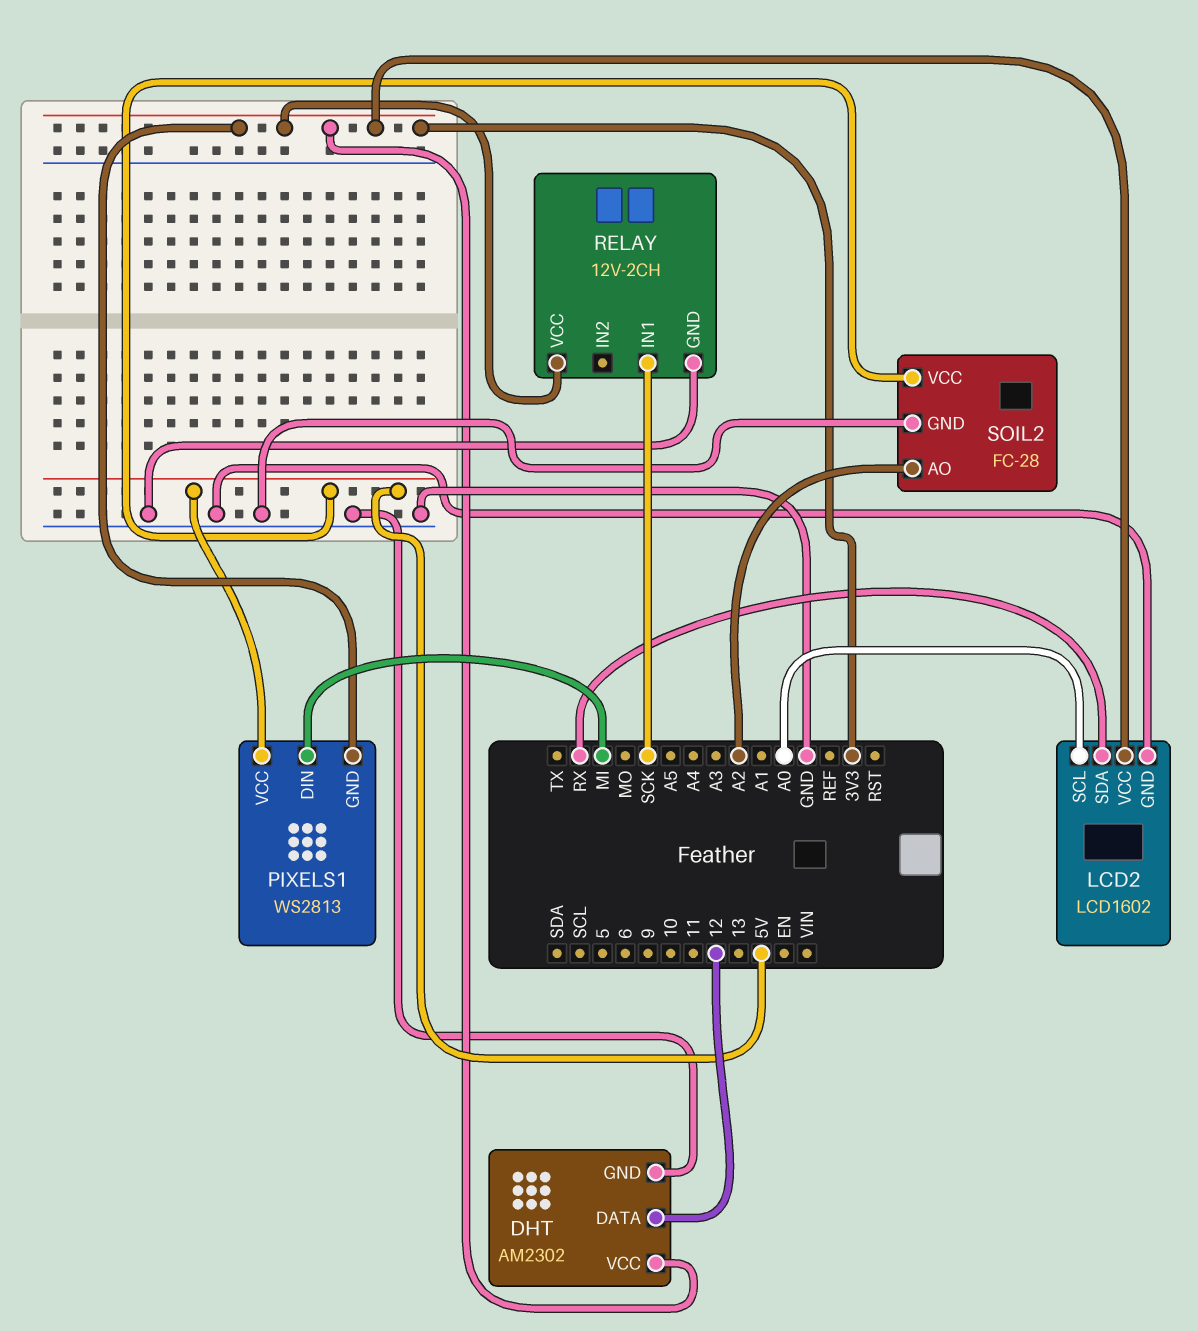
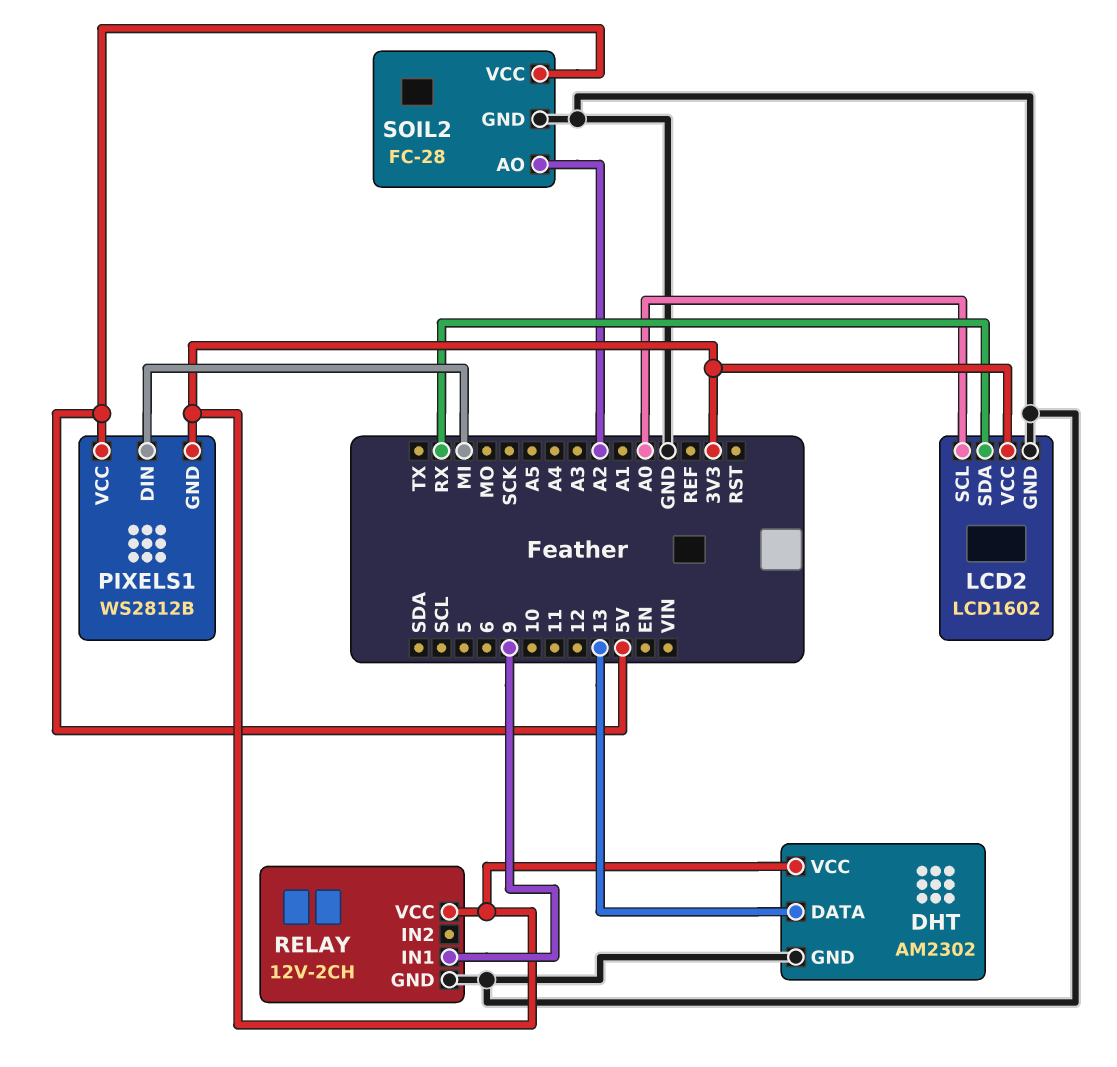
DHT pin DATA: 12 -> 13
PIXELS1: WS2813 -> WS2812B
RELAY pin IN1: SCK -> 9

